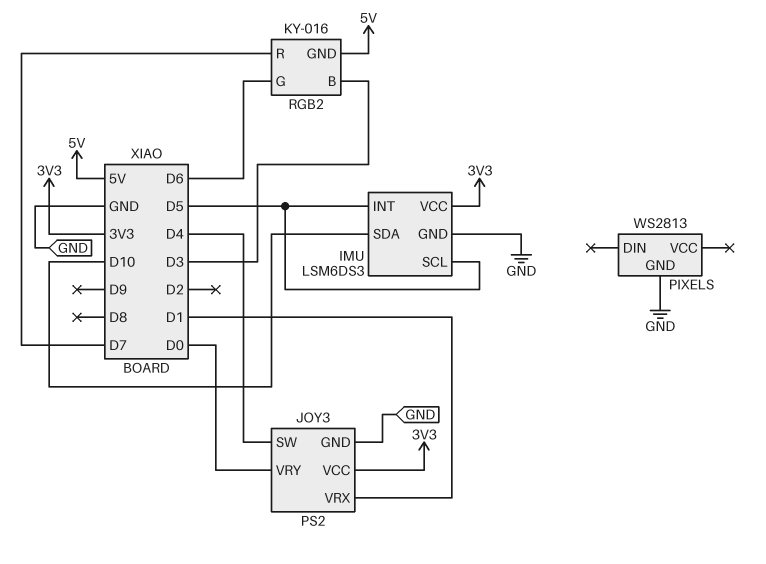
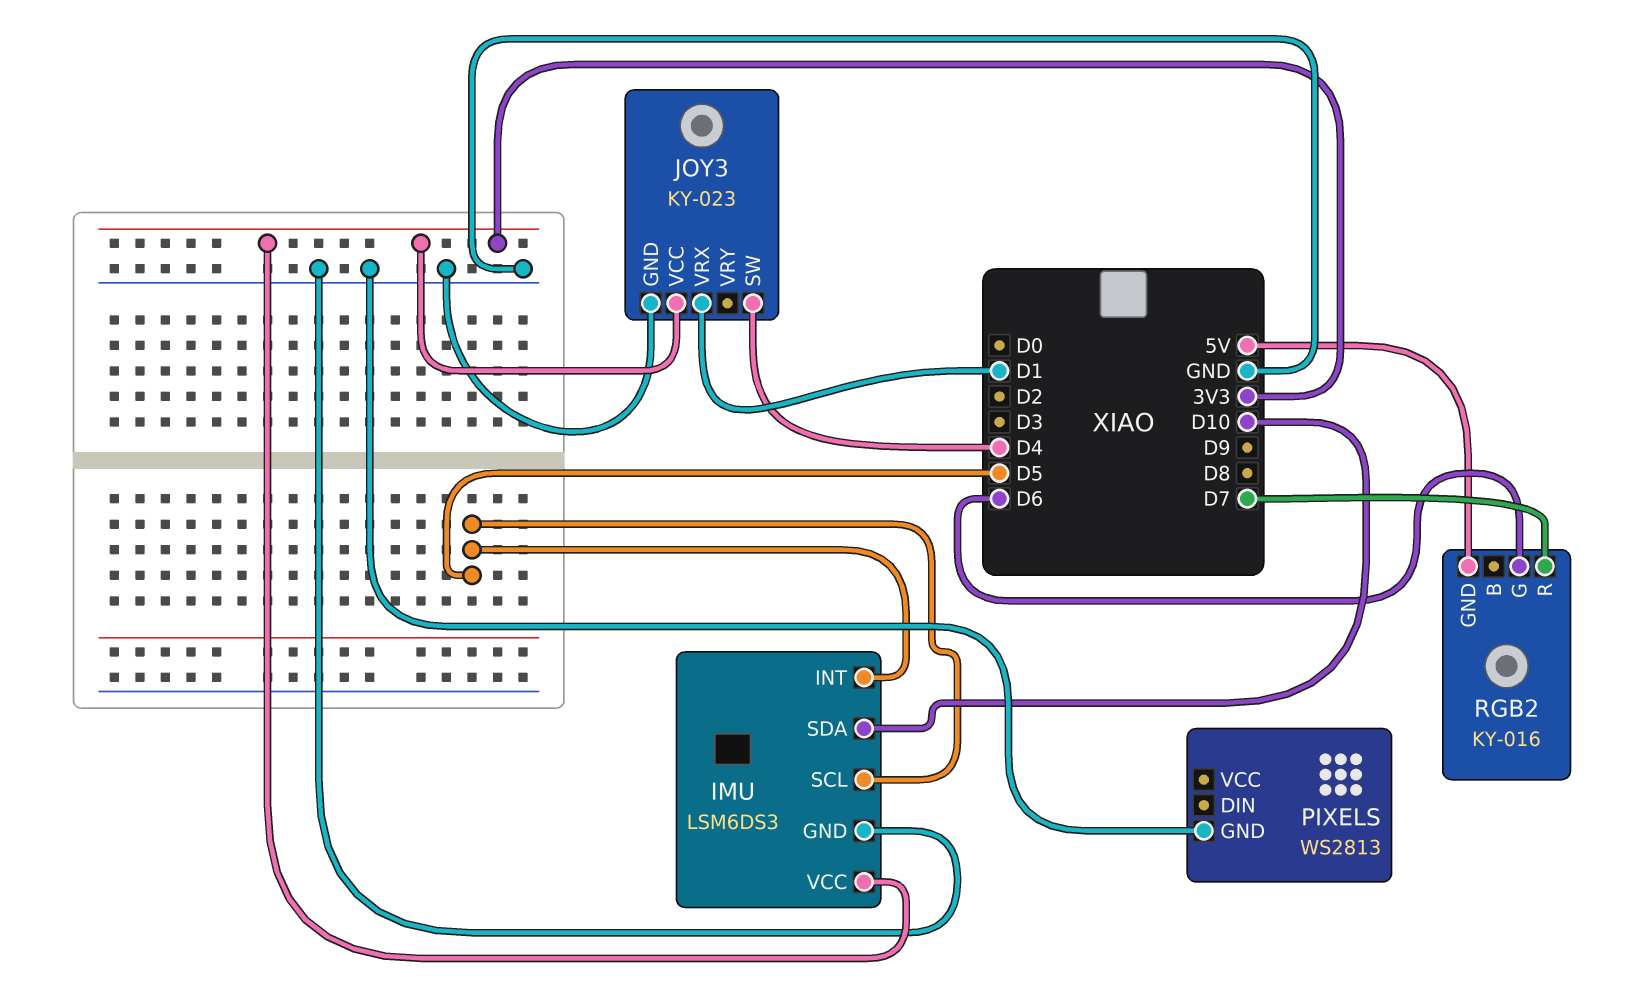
JOY3: PS2 -> KY-023
JOY3 pin VRY: D0 -> none
RGB2 pin B: D3 -> none

